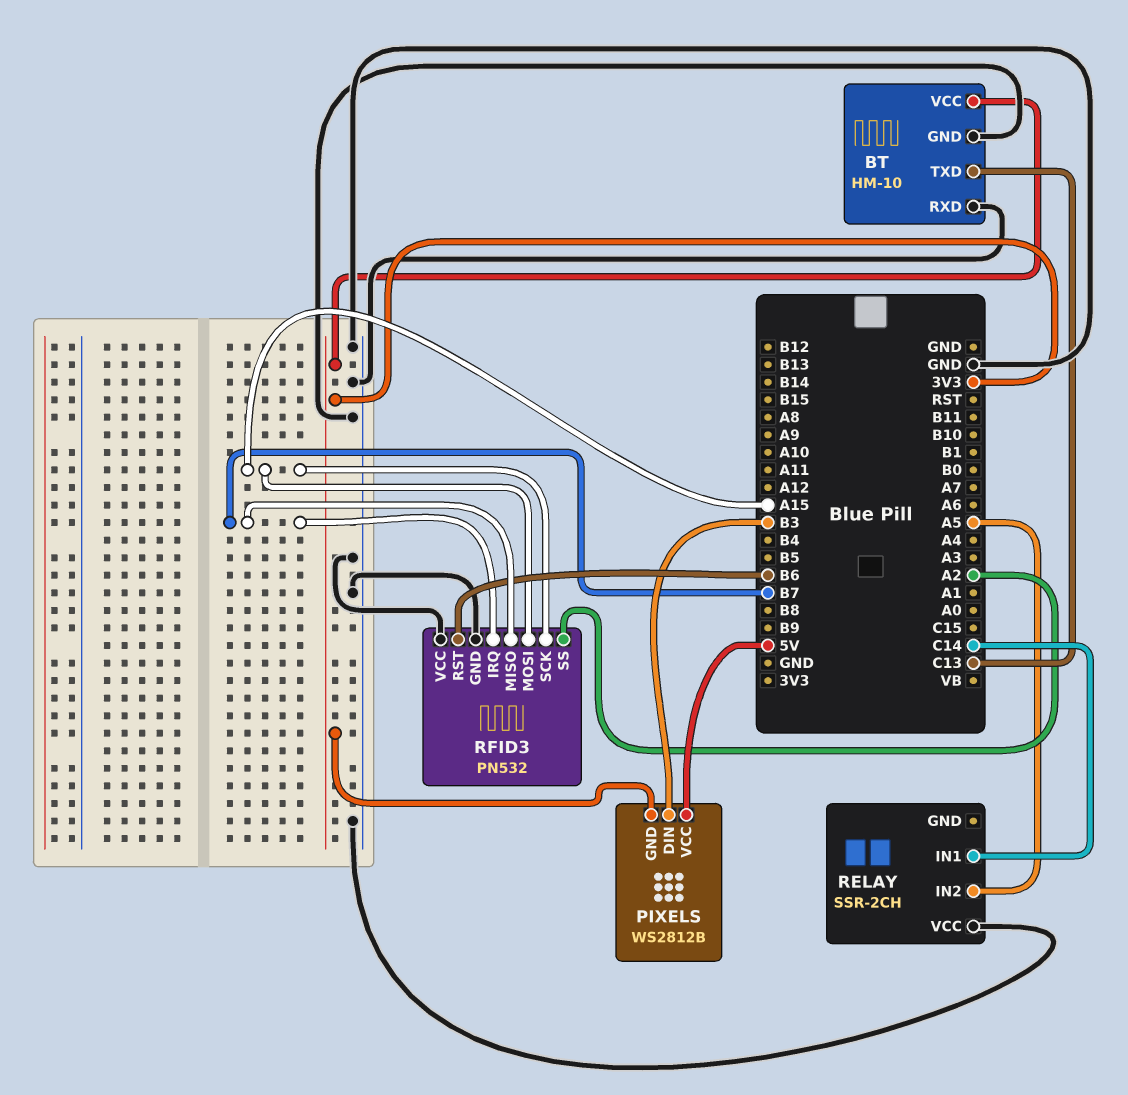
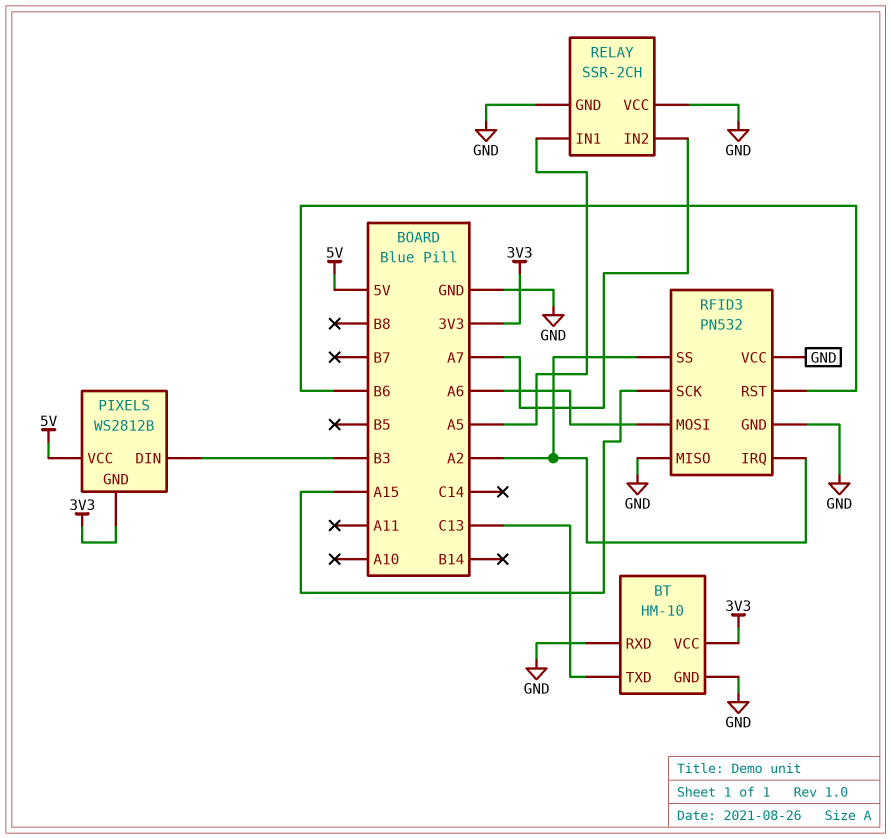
RELAY pin GND: none -> GND
RELAY pin IN1: C14 -> A5
RELAY pin IN2: A5 -> A7
RFID3 pin IRQ: B7 -> A2
RFID3 pin MISO: B7 -> GND
RFID3 pin MOSI: A15 -> A6

